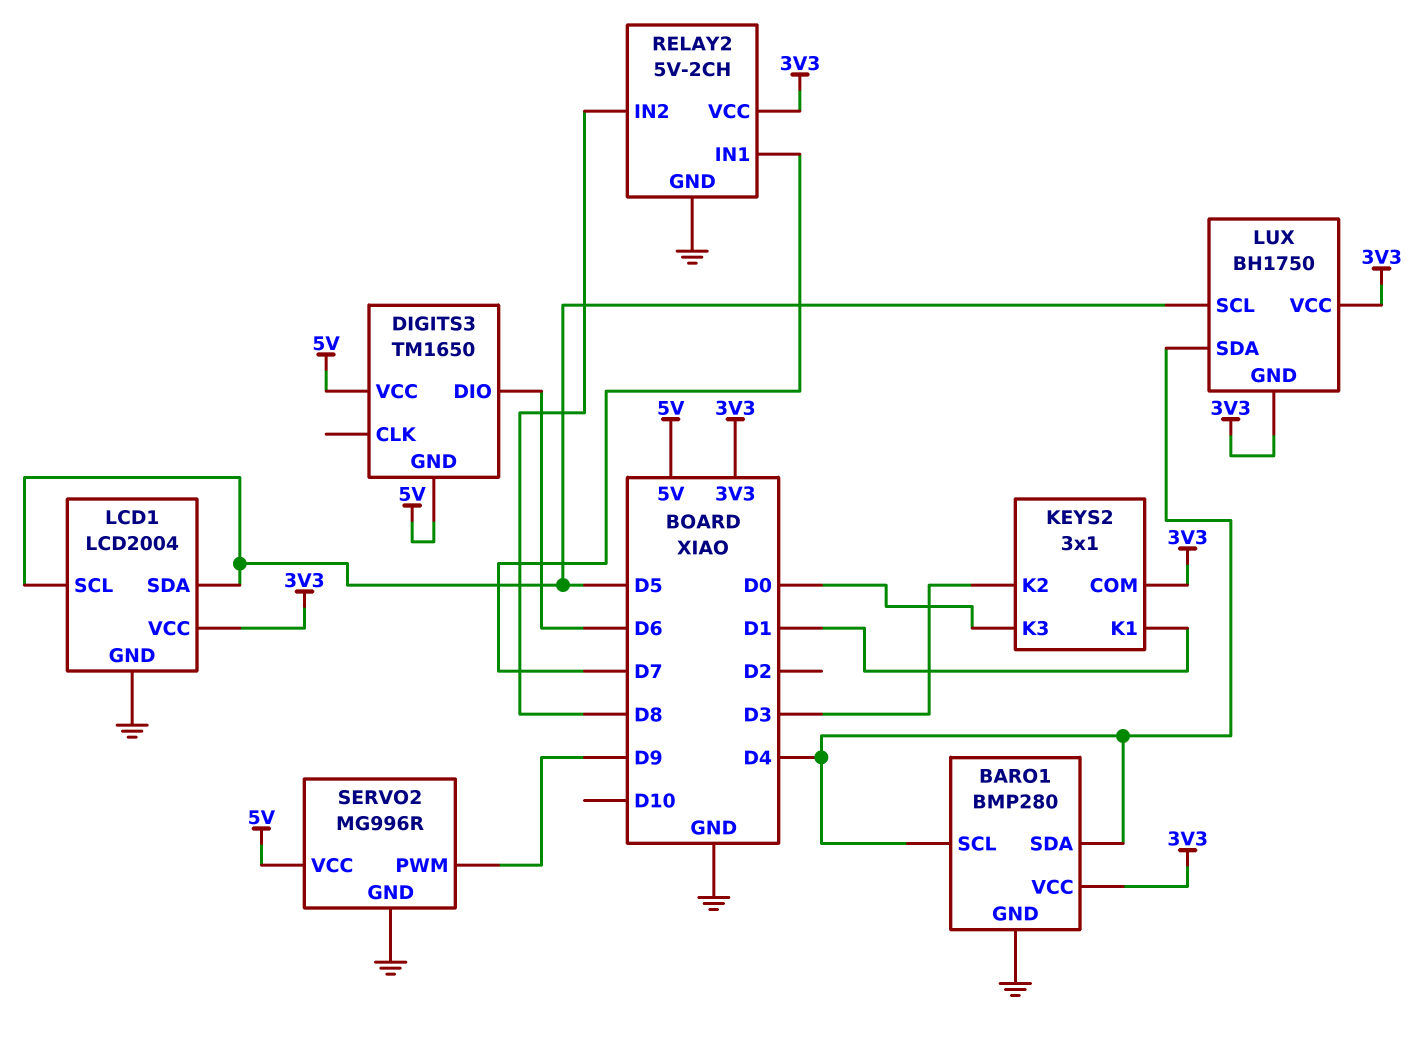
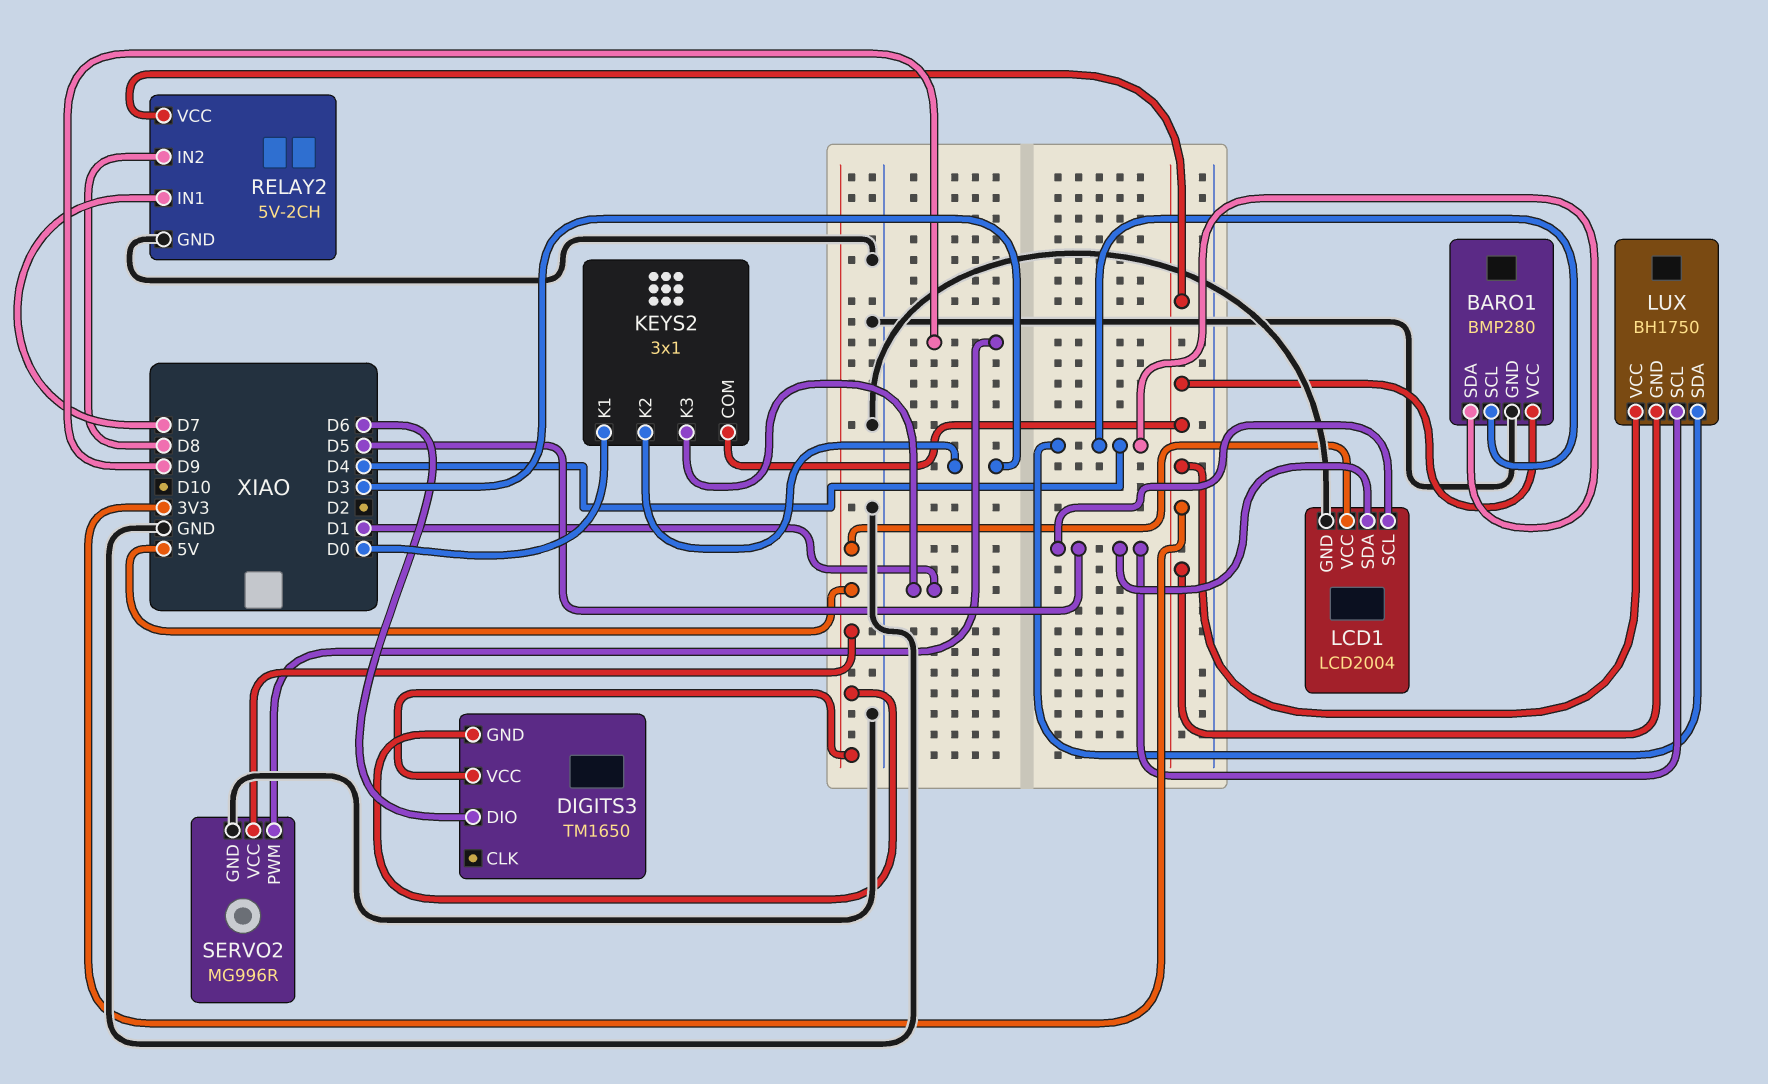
KEYS2 pin K1: D1 -> D0
KEYS2 pin K3: D0 -> D1
LCD1 pin VCC: 3V3 -> 5V

